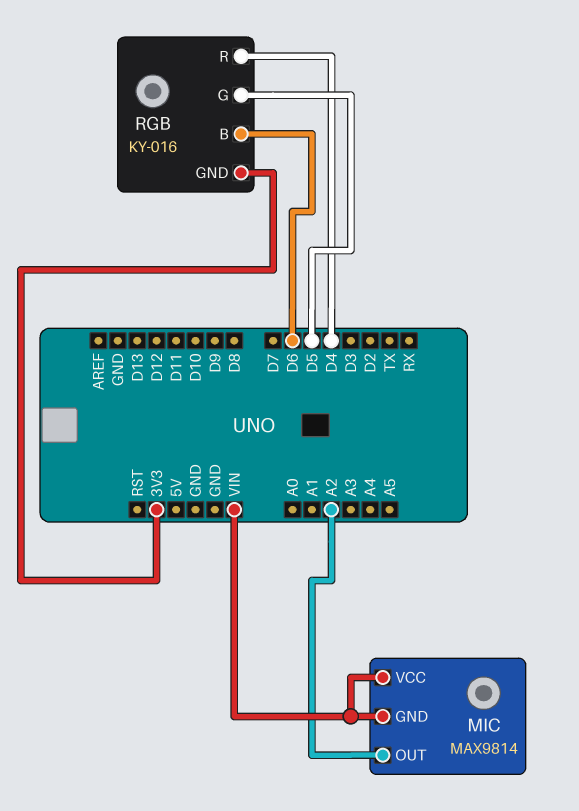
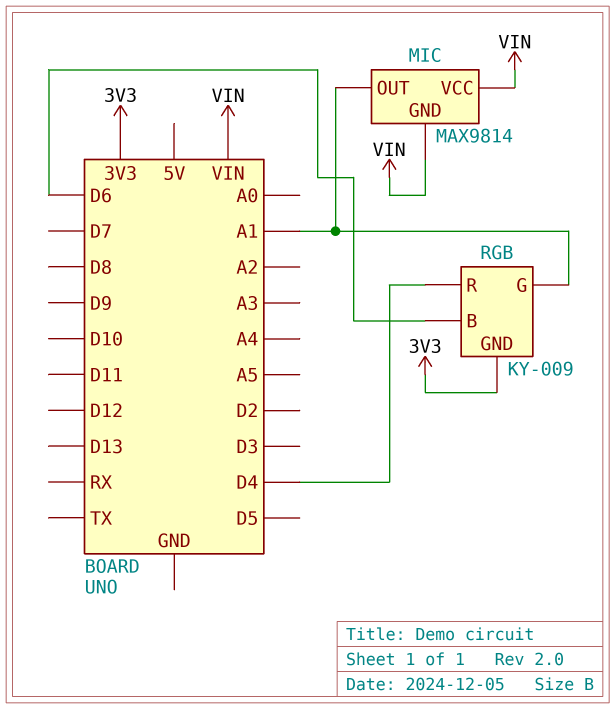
MIC pin OUT: A2 -> A1
RGB: KY-016 -> KY-009
RGB pin G: D5 -> A1

